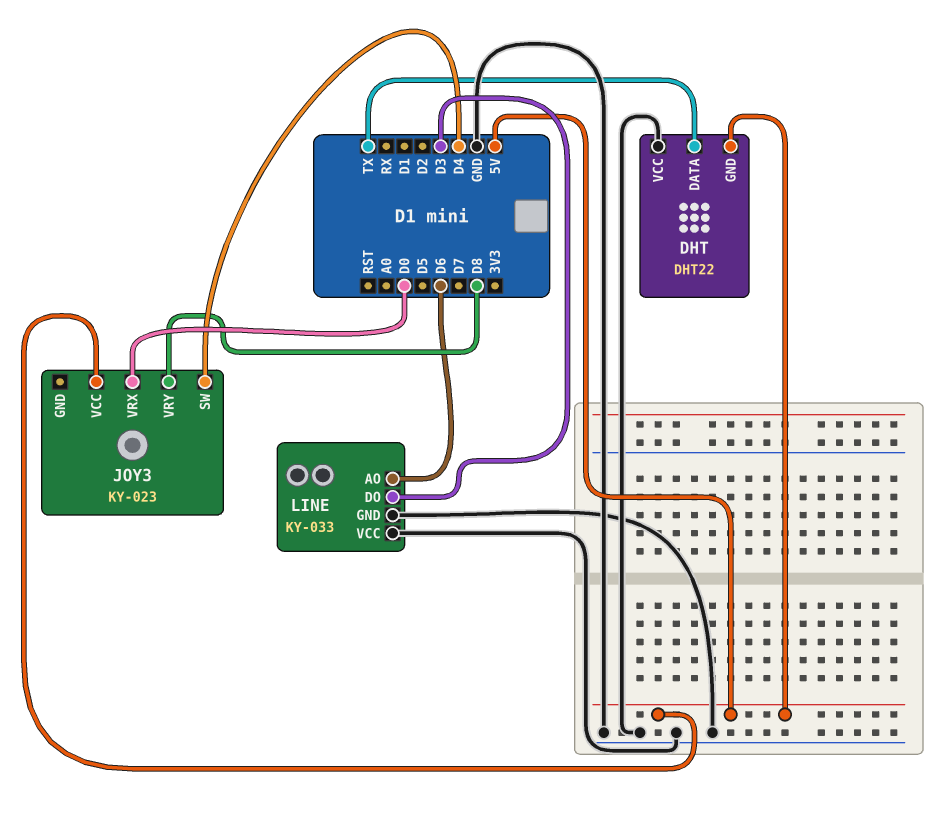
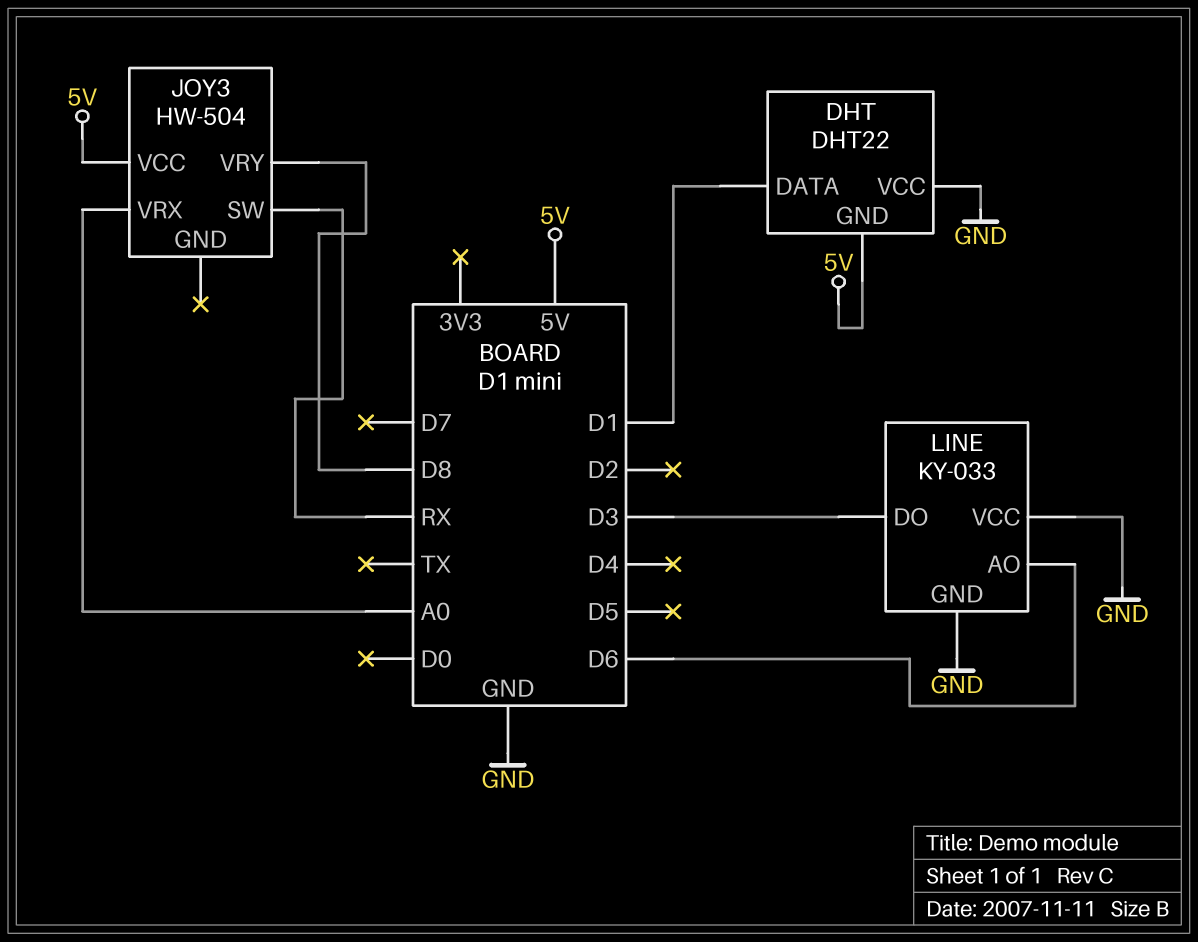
DHT pin DATA: TX -> D1
JOY3: KY-023 -> HW-504
JOY3 pin SW: D4 -> RX
JOY3 pin VRX: D0 -> A0

